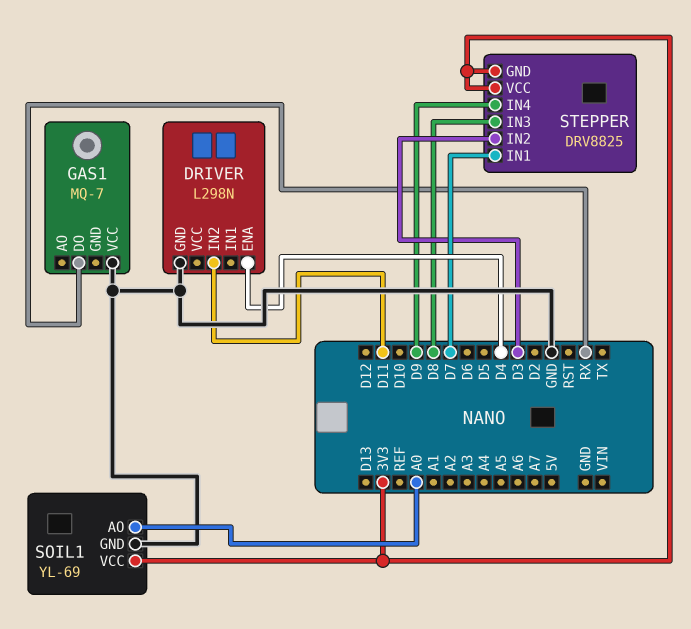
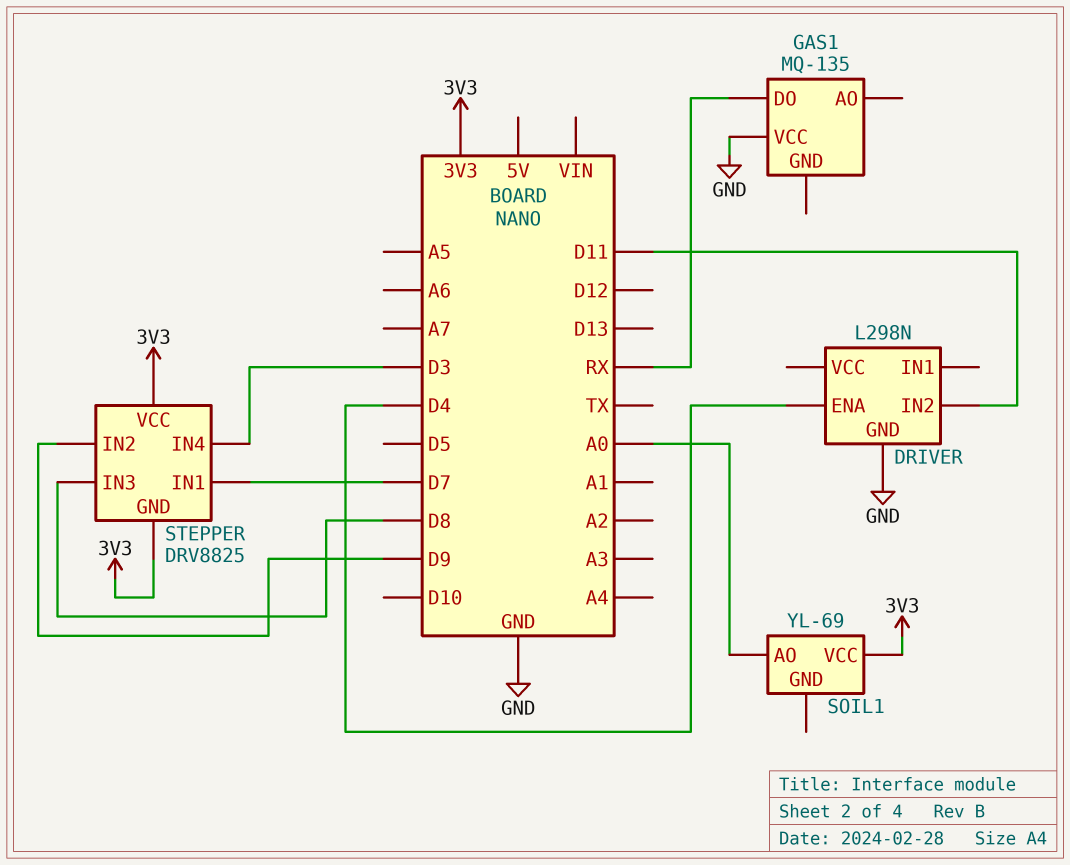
GAS1: MQ-7 -> MQ-135
SOIL1 pin GND: GND -> none
STEPPER pin IN2: D3 -> D9
STEPPER pin IN4: D9 -> D3

